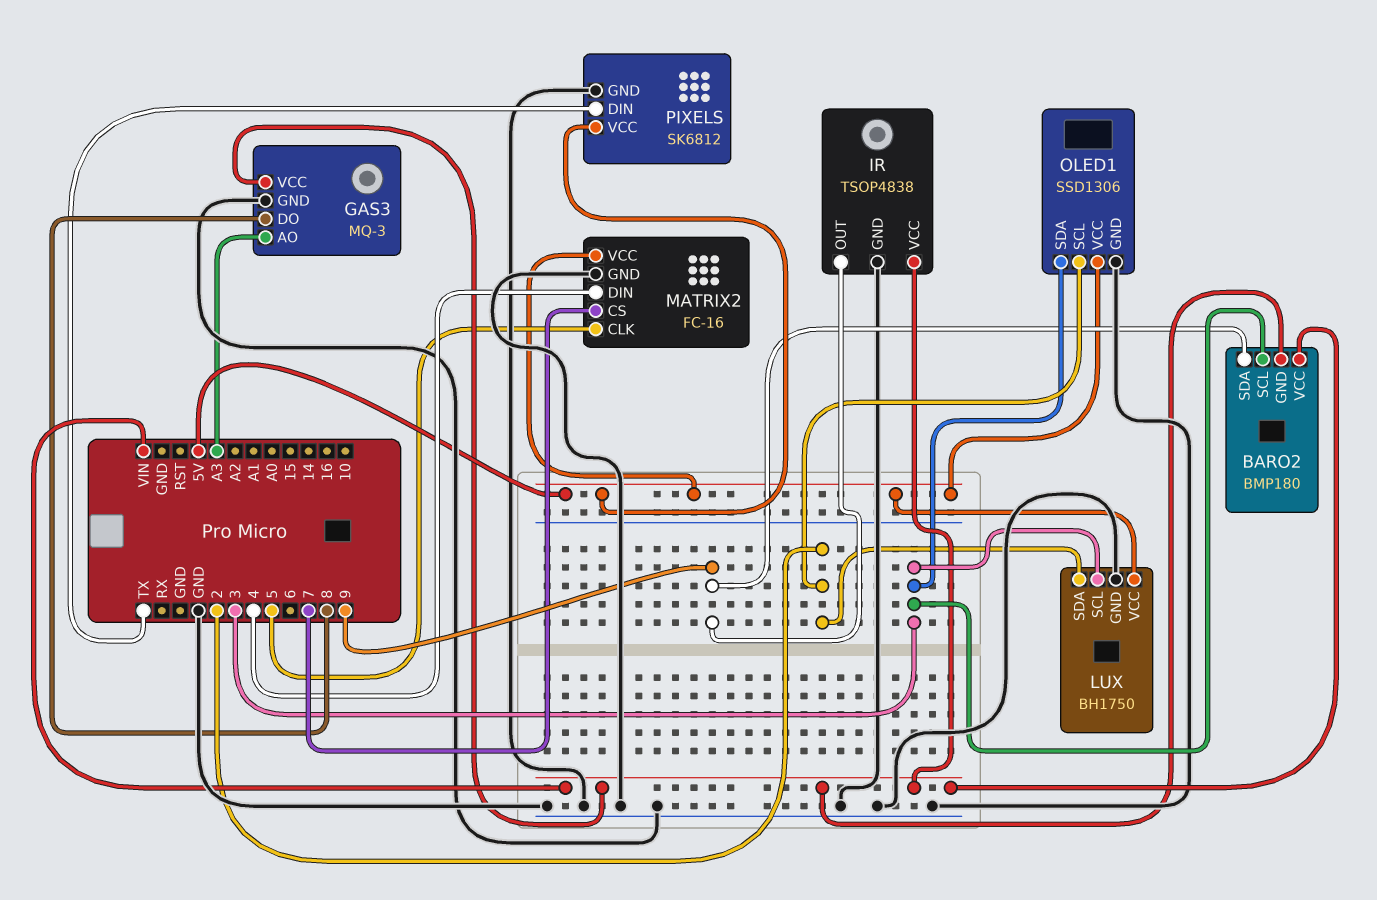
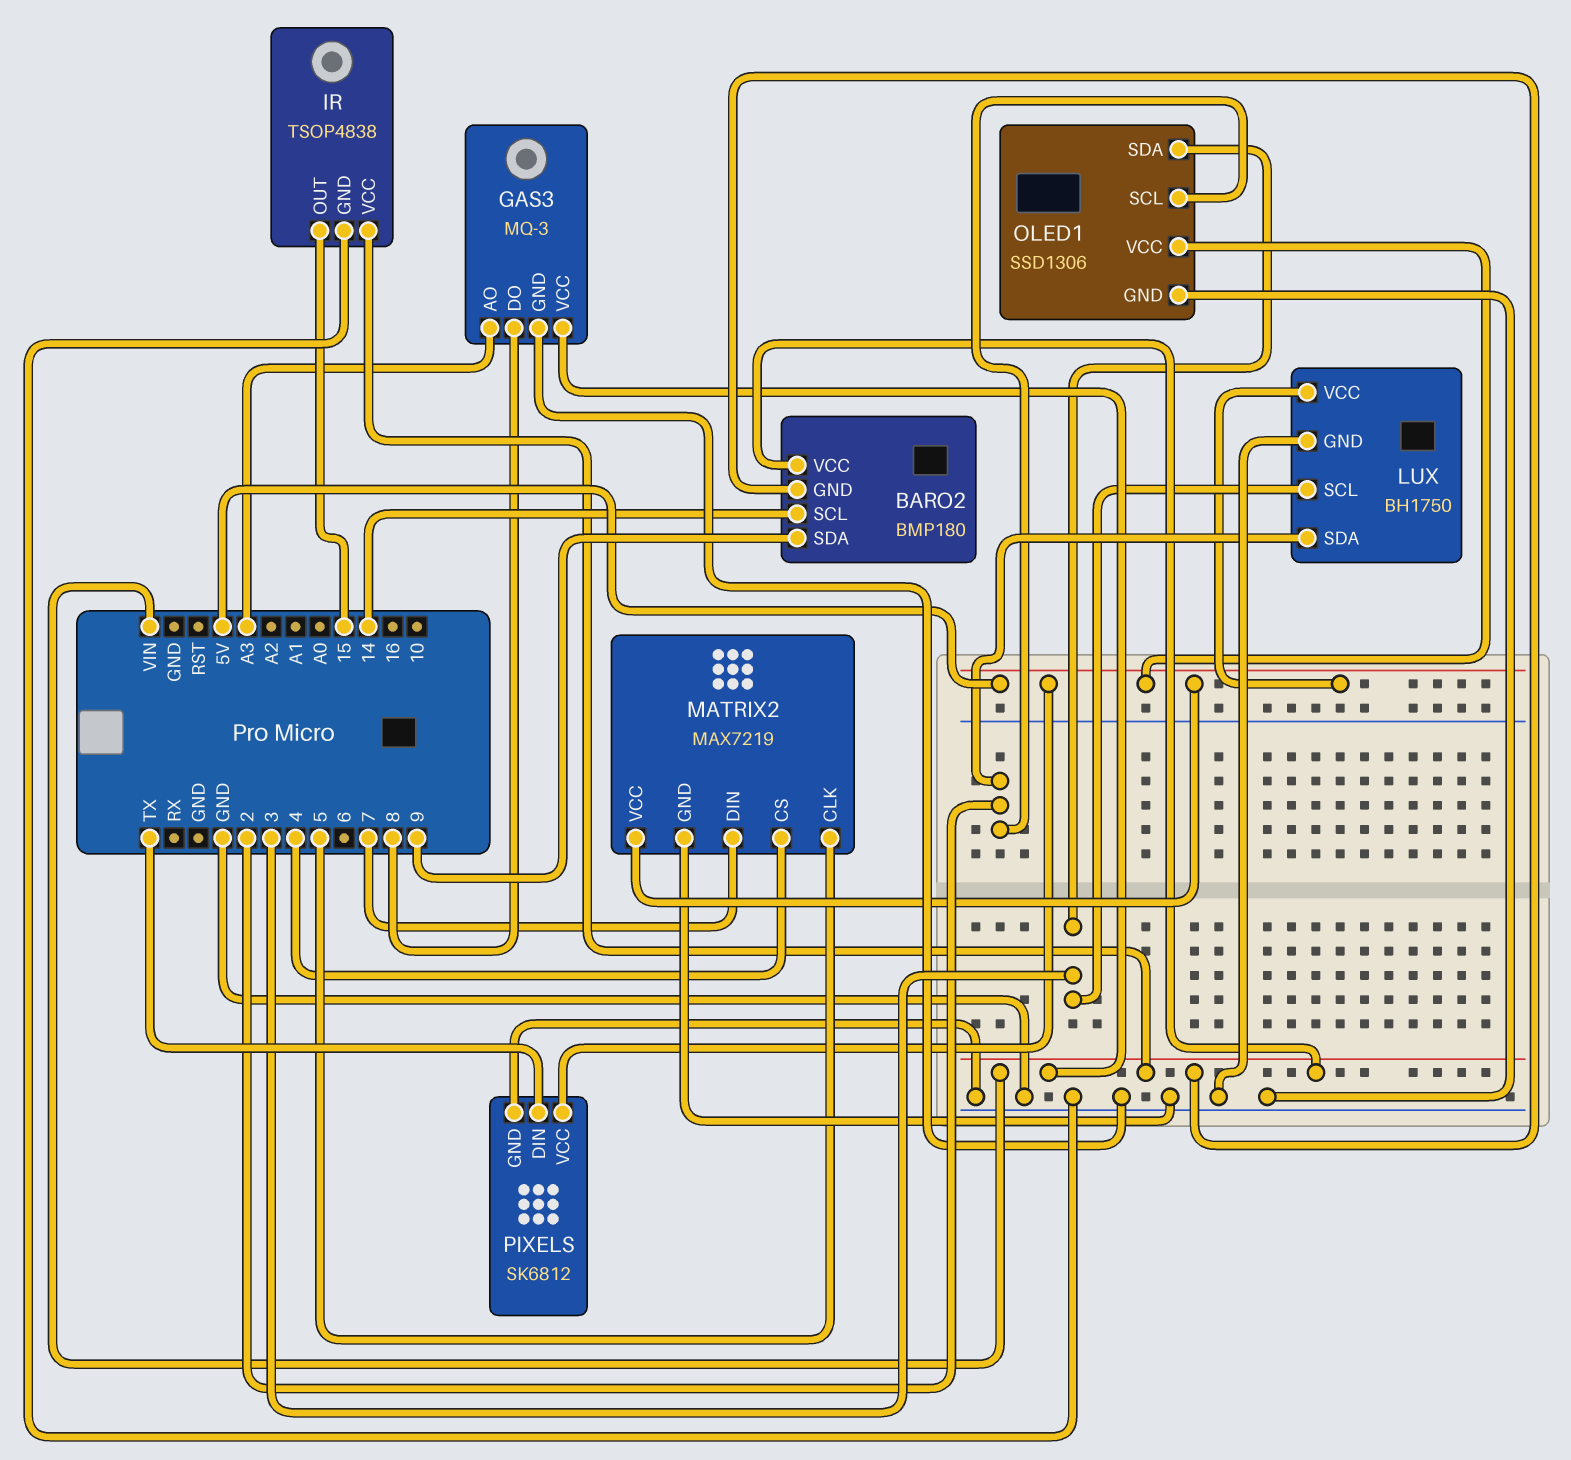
BARO2 pin SCL: 3 -> 14
IR pin OUT: 9 -> 15
MATRIX2: FC-16 -> MAX7219
MATRIX2 pin CS: 7 -> 4
MATRIX2 pin DIN: 4 -> 7

